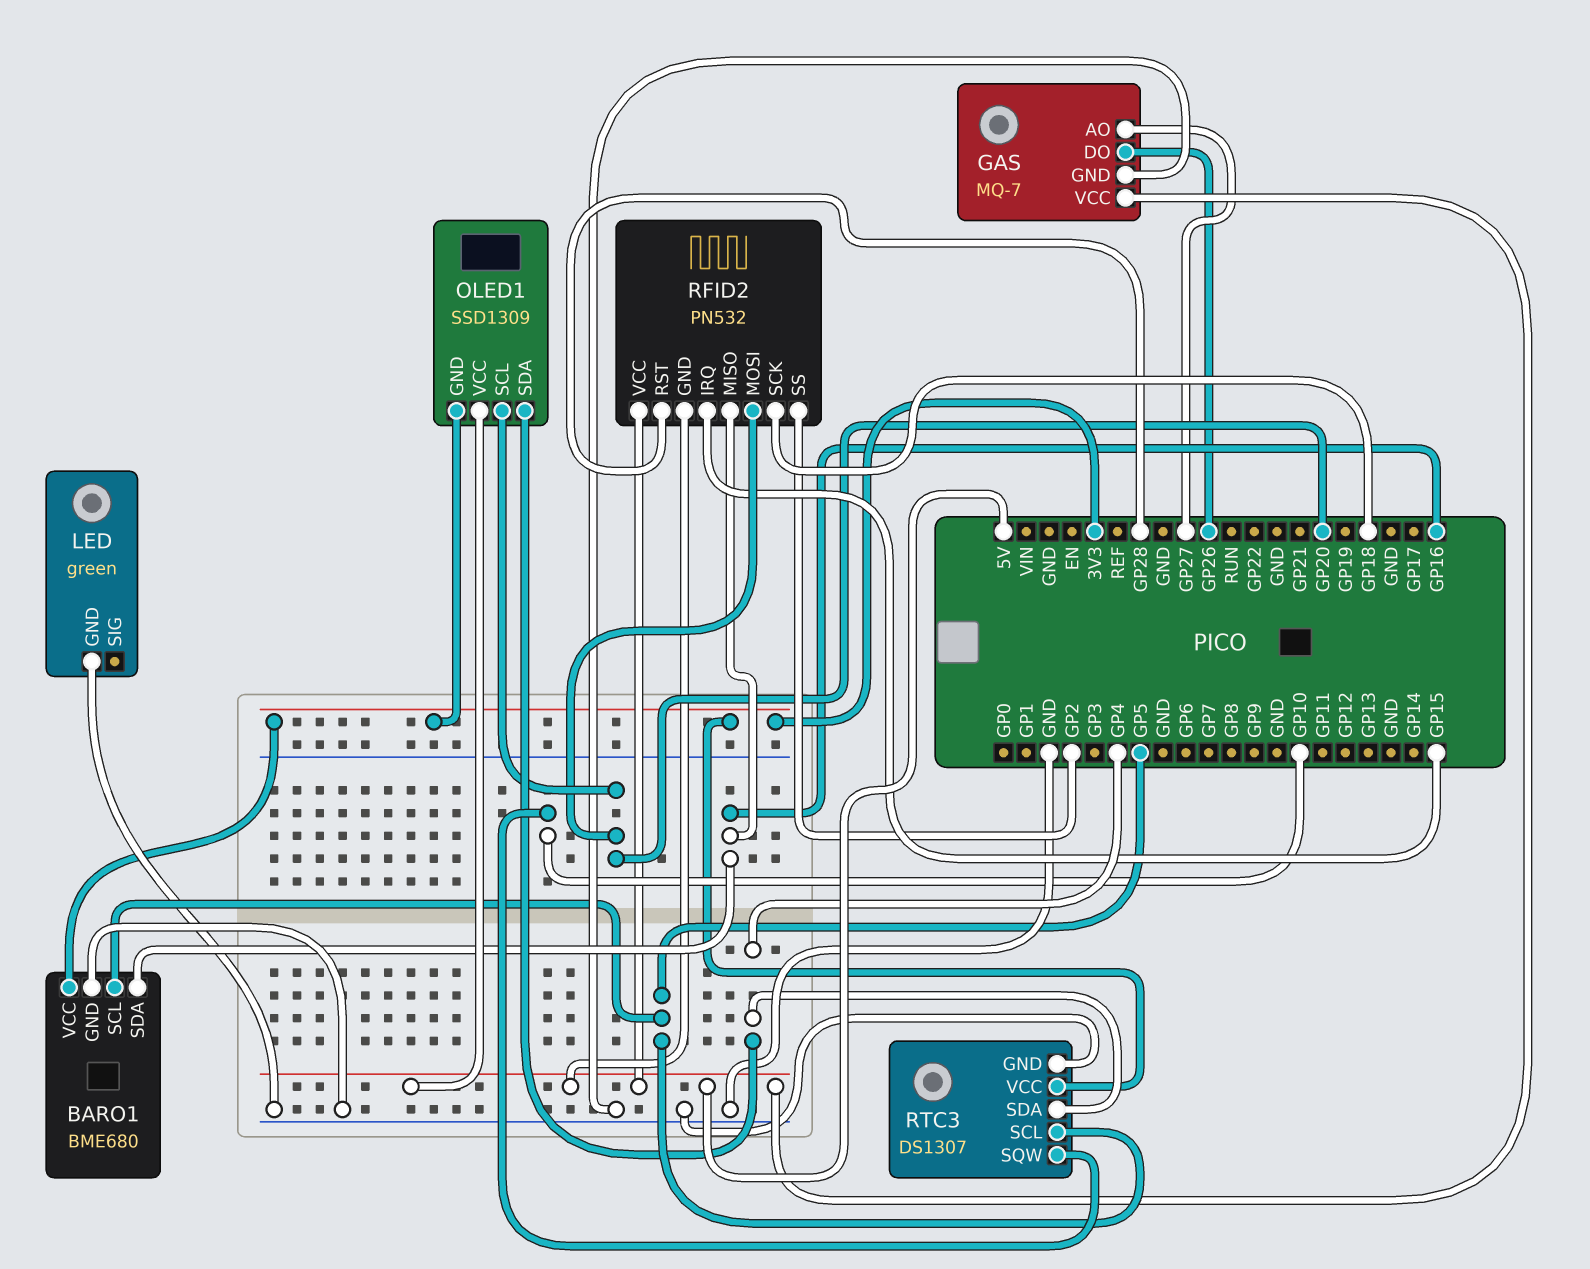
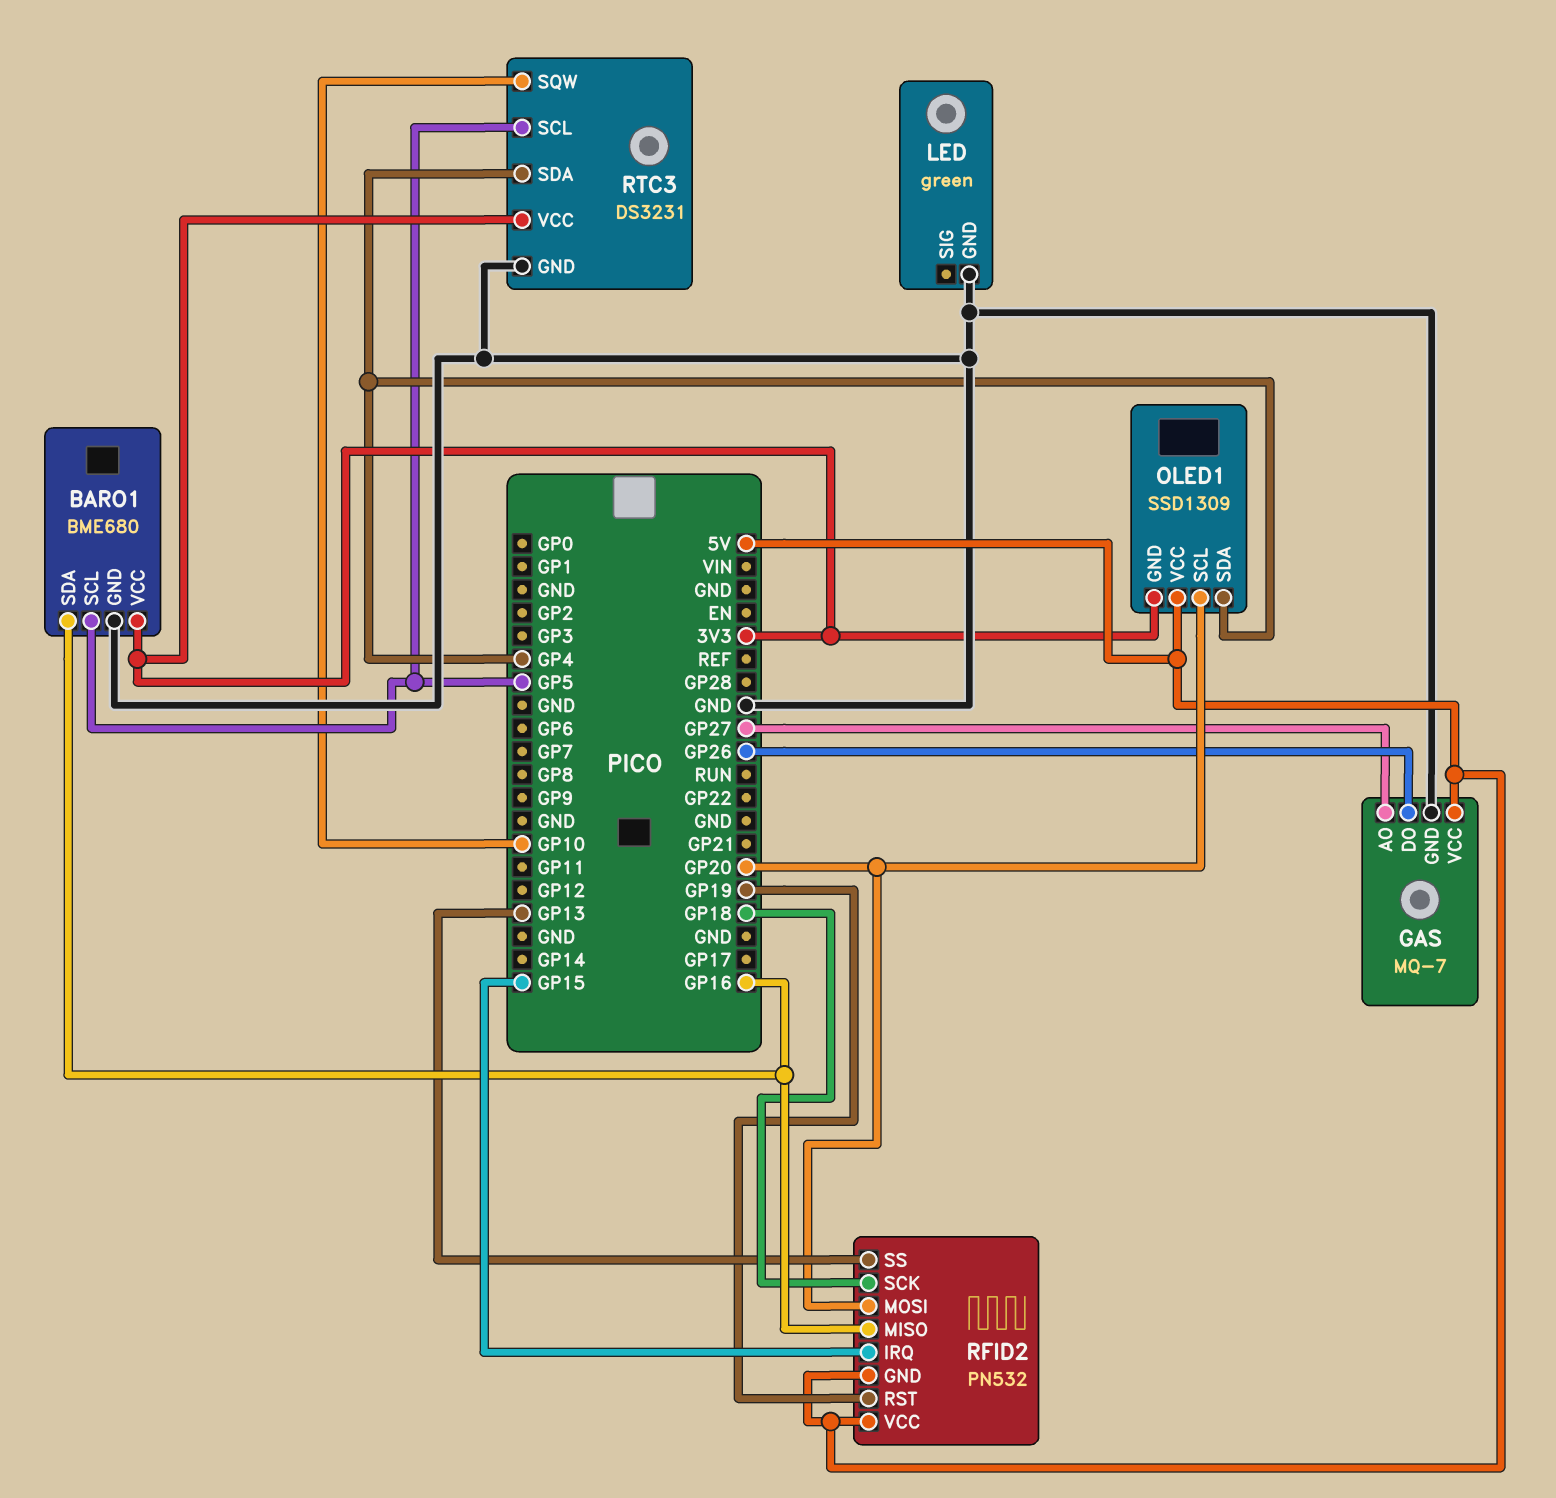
RFID2 pin RST: GP28 -> GP19
RFID2 pin SS: GP2 -> GP13
RTC3: DS1307 -> DS3231

